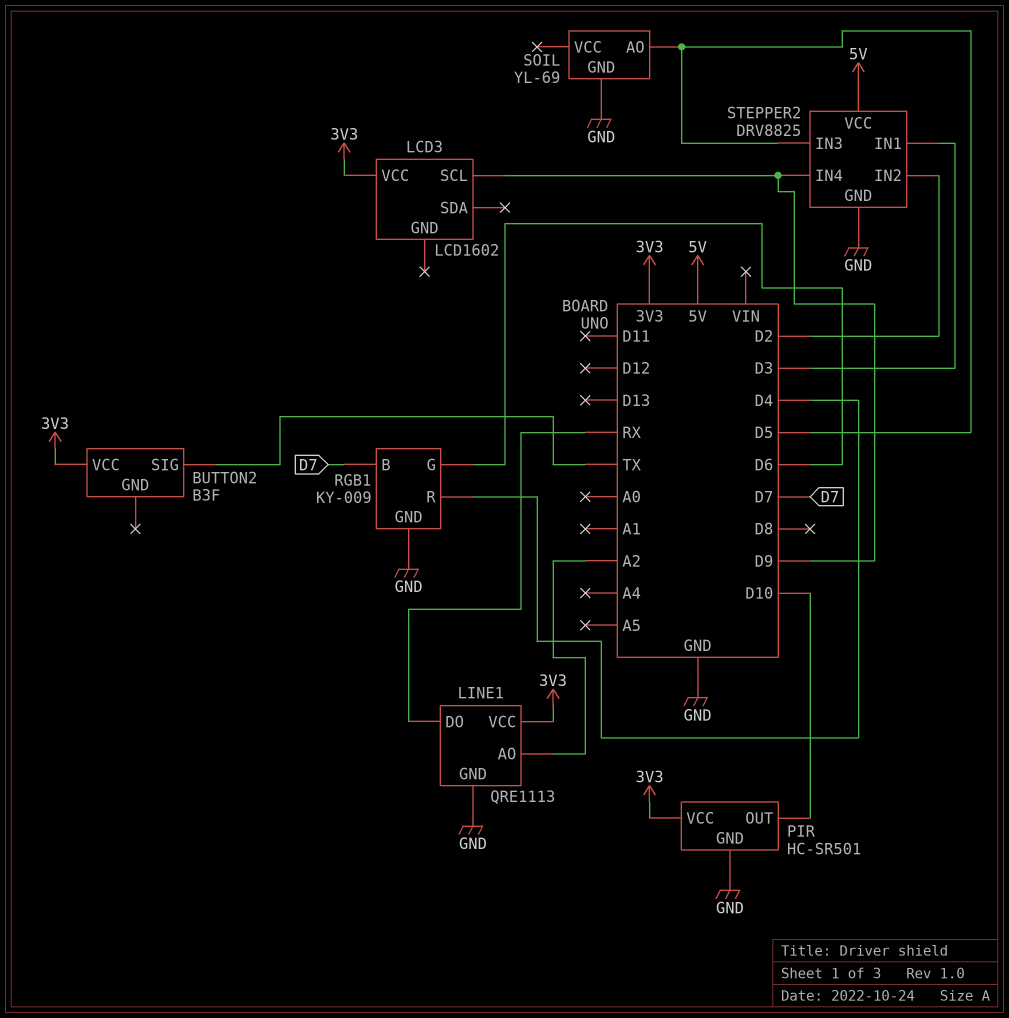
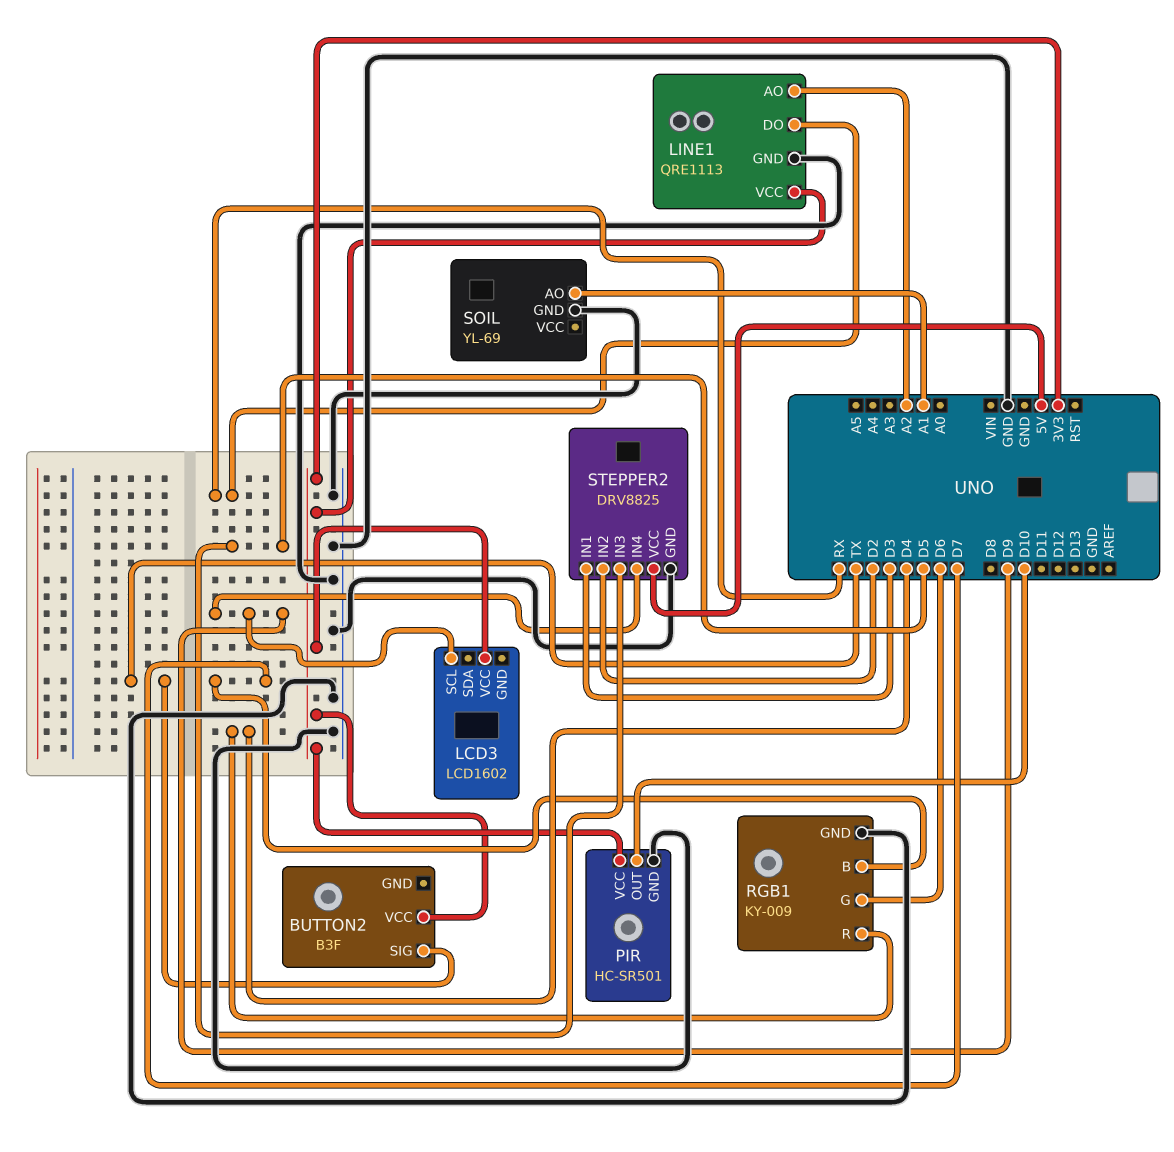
SOIL pin AO: D5 -> A1

